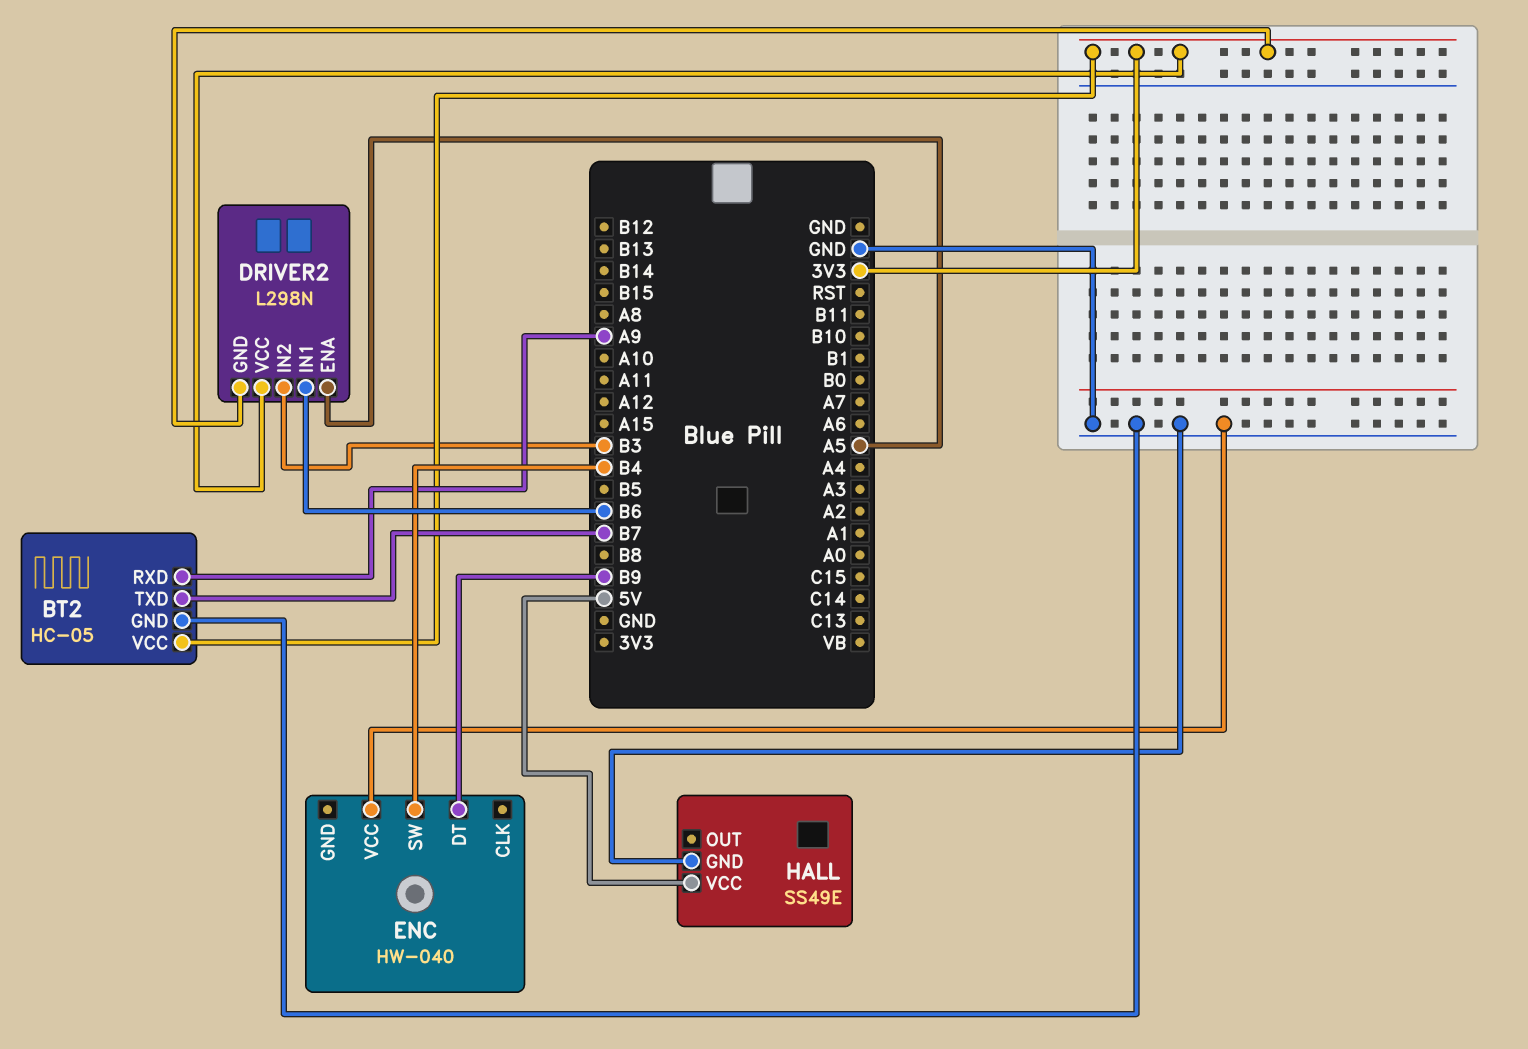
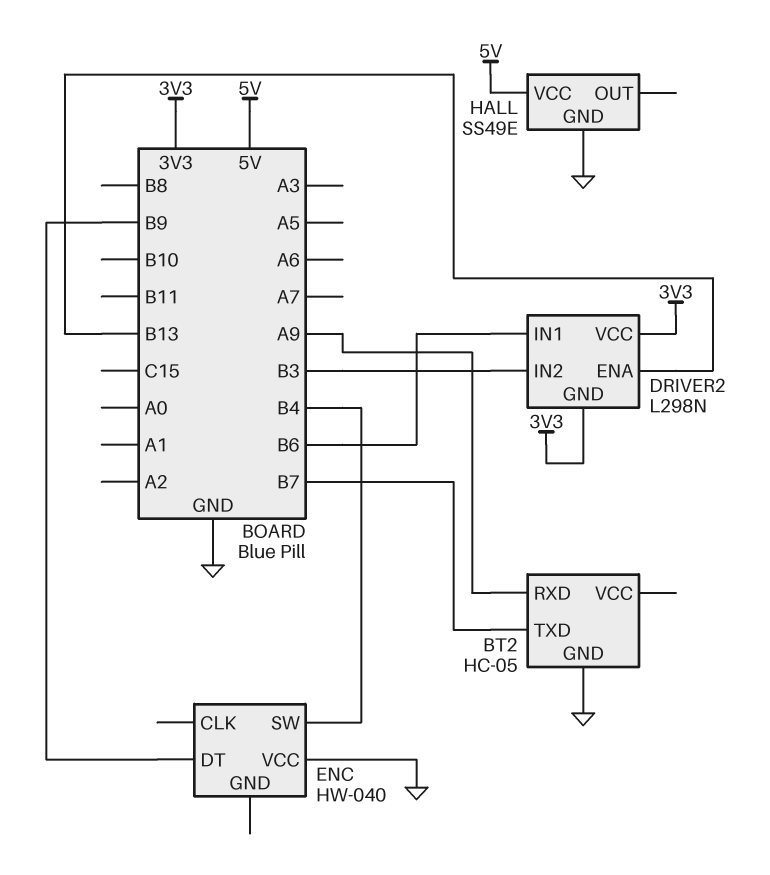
BT2 pin VCC: 3V3 -> none
DRIVER2 pin ENA: A5 -> B13

